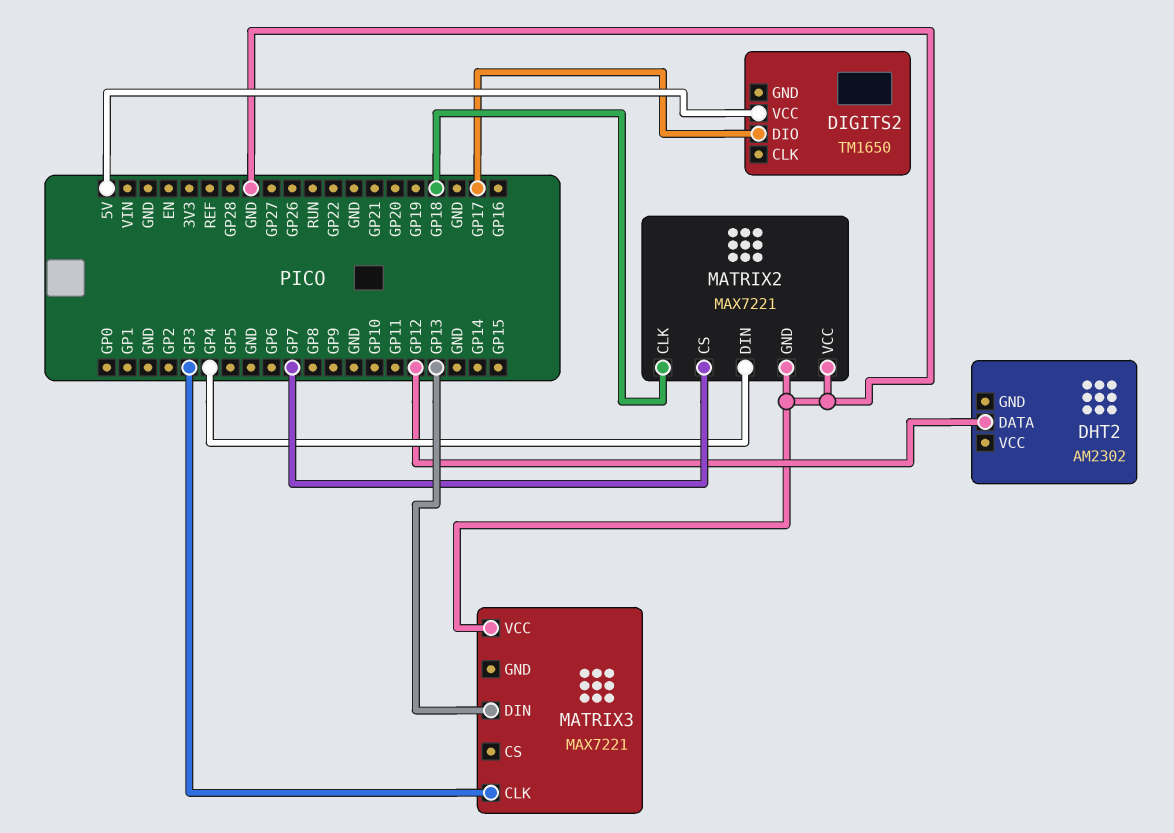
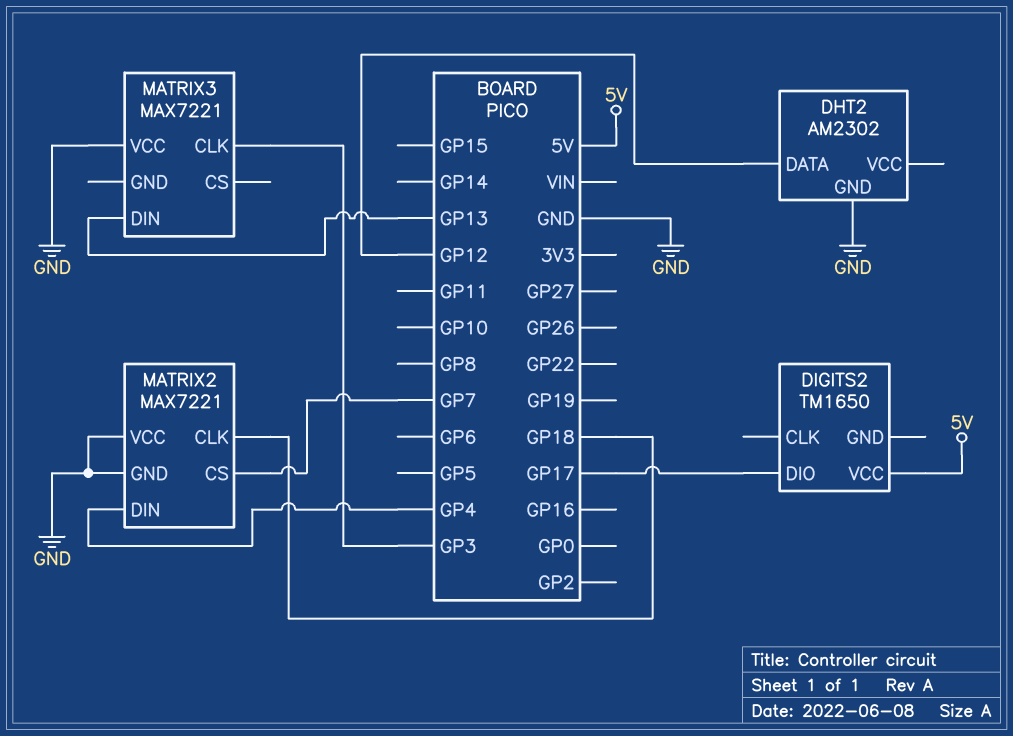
DHT2 pin GND: none -> GND

